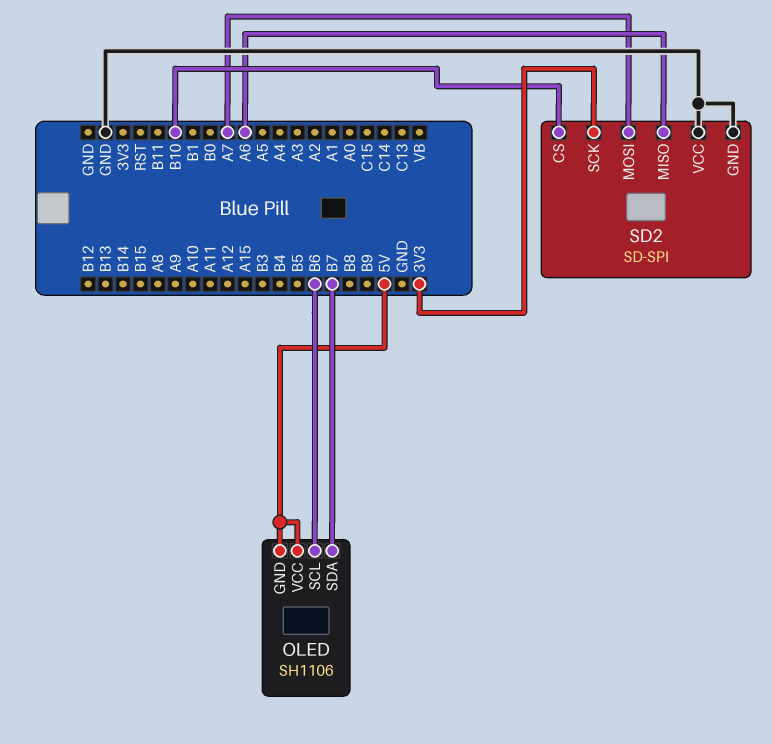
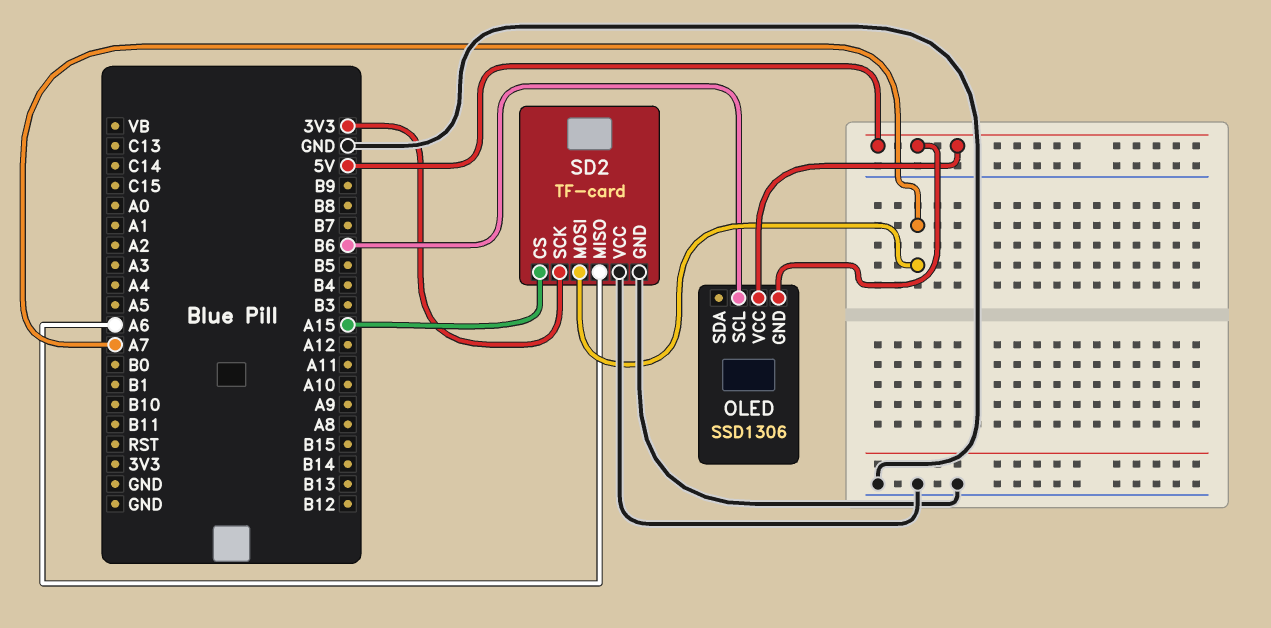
OLED: SH1106 -> SSD1306
OLED pin SDA: B7 -> none
SD2: SD-SPI -> TF-card
SD2 pin CS: B10 -> A15

